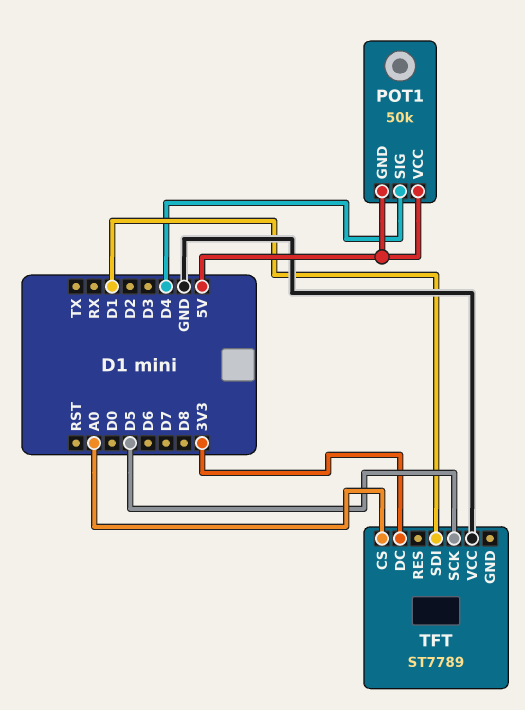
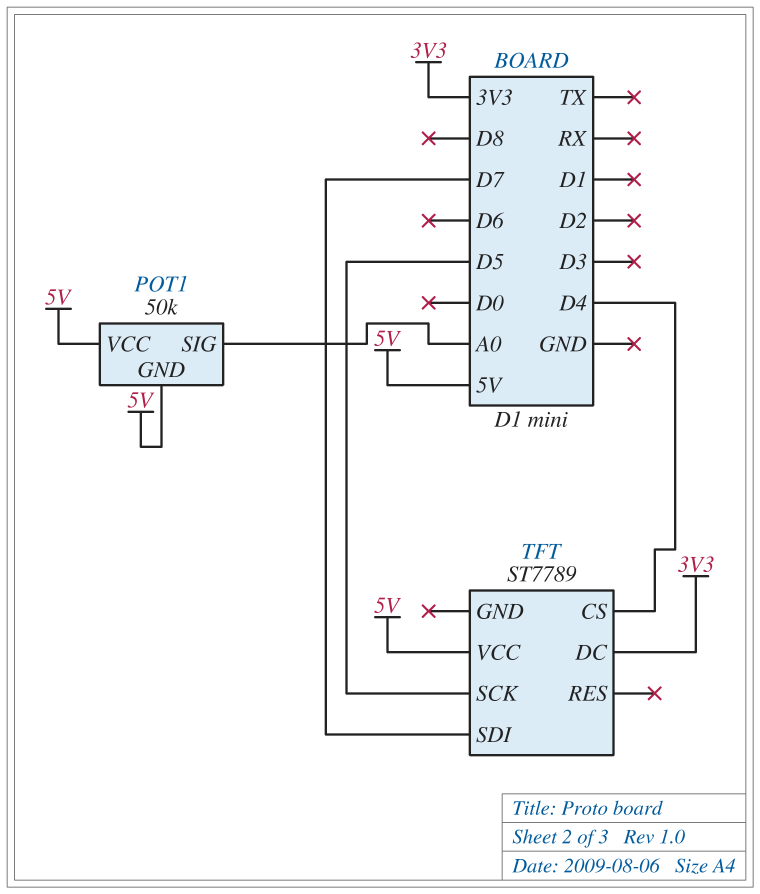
POT1 pin SIG: D4 -> A0
TFT pin CS: A0 -> D4
TFT pin SDI: D1 -> D7
TFT pin VCC: GND -> 5V

